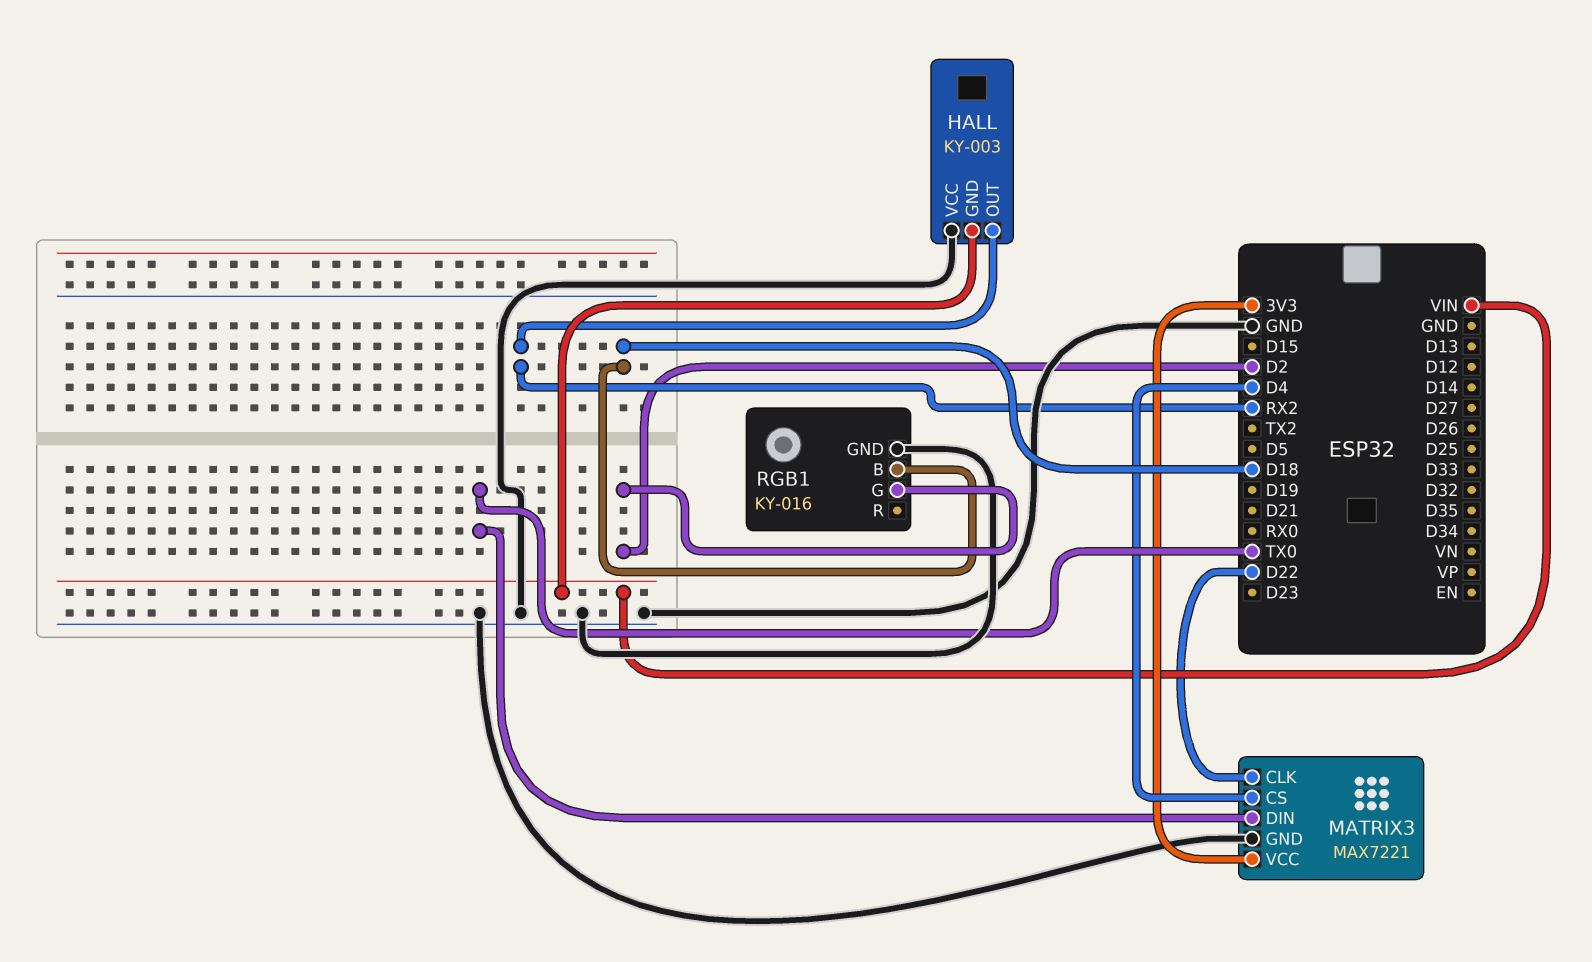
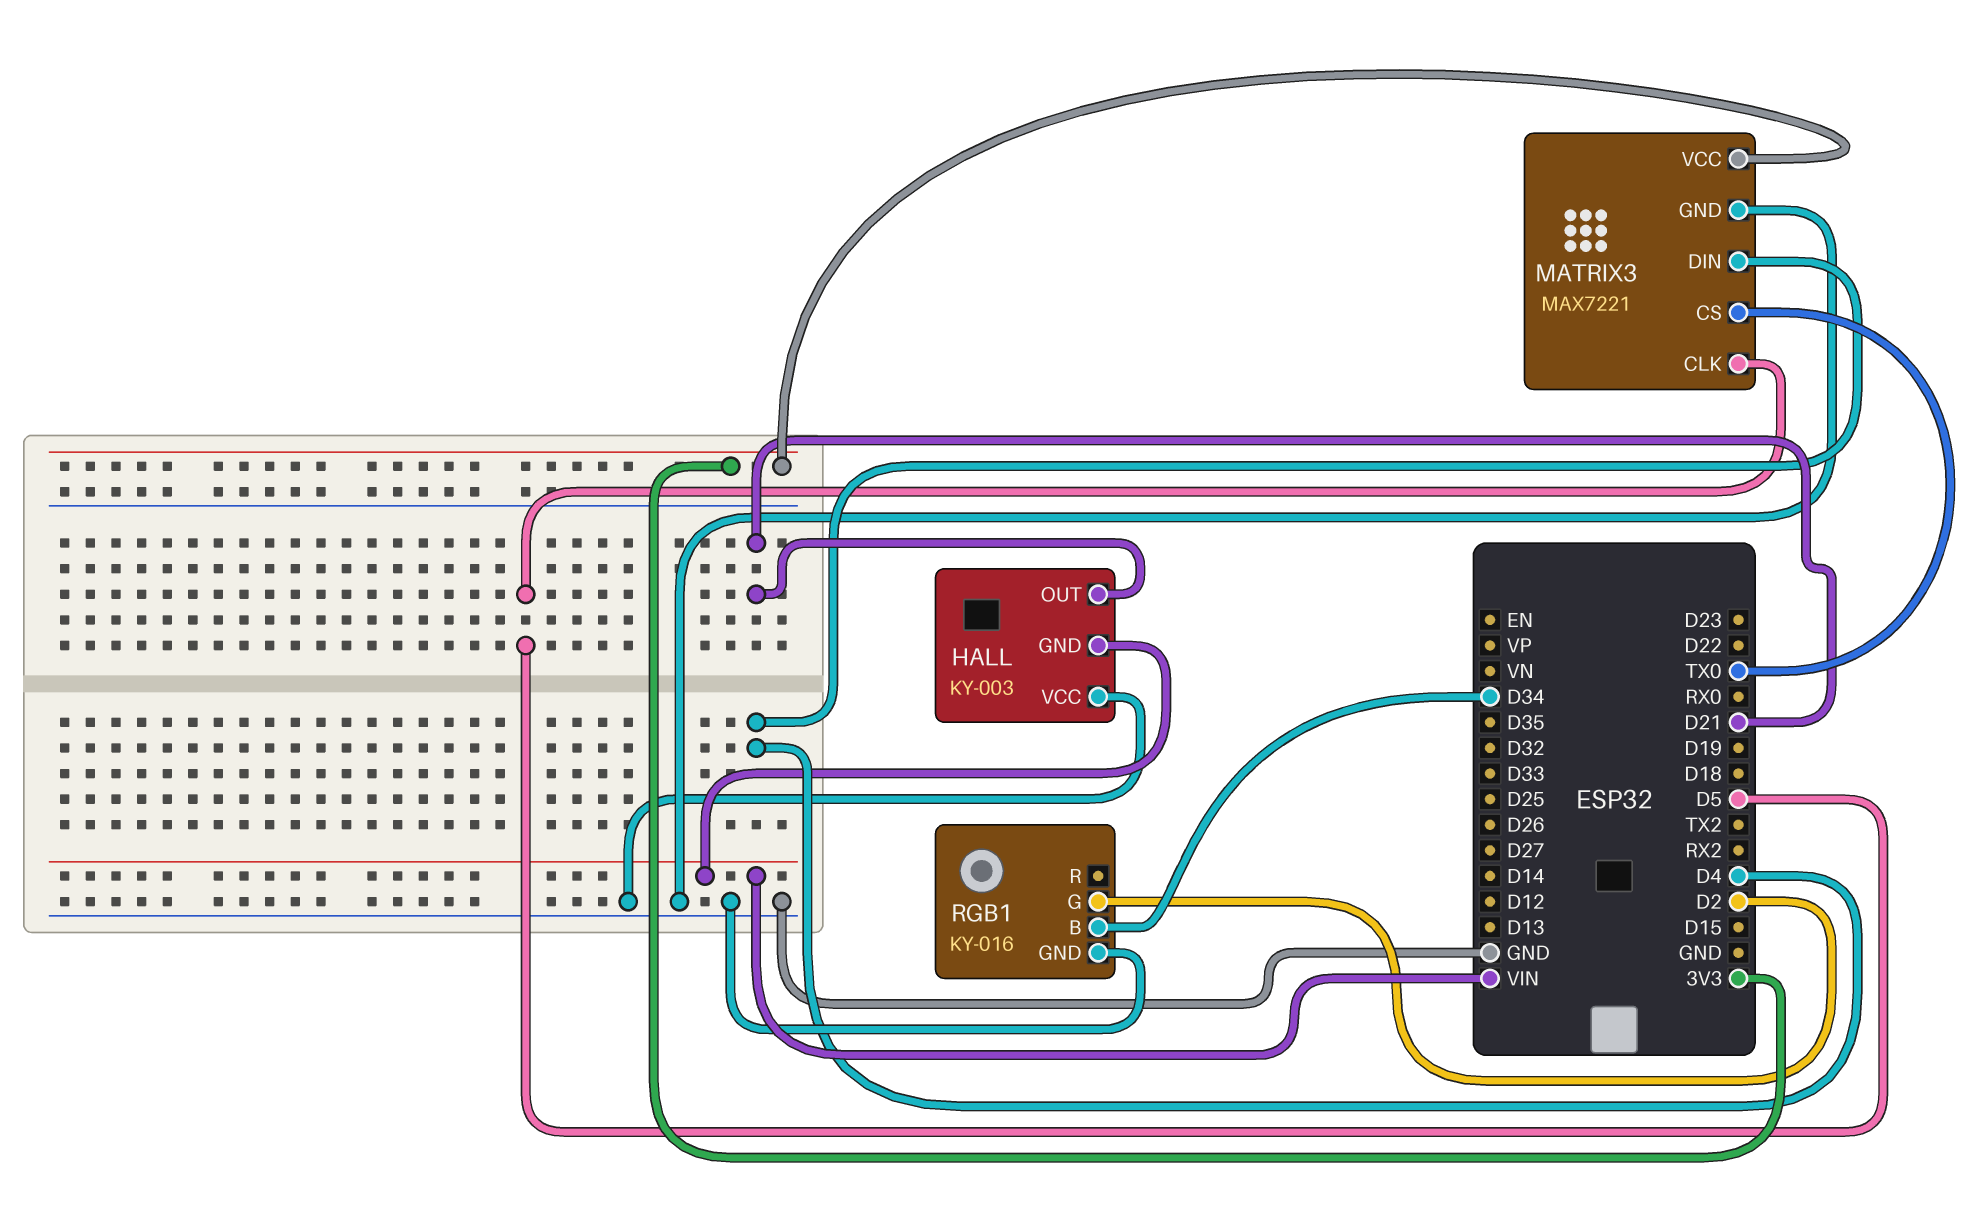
HALL pin OUT: RX2 -> D21
MATRIX3 pin CLK: D22 -> D5
MATRIX3 pin CS: D4 -> TX0
MATRIX3 pin DIN: TX0 -> D4
RGB1 pin B: D18 -> D34

